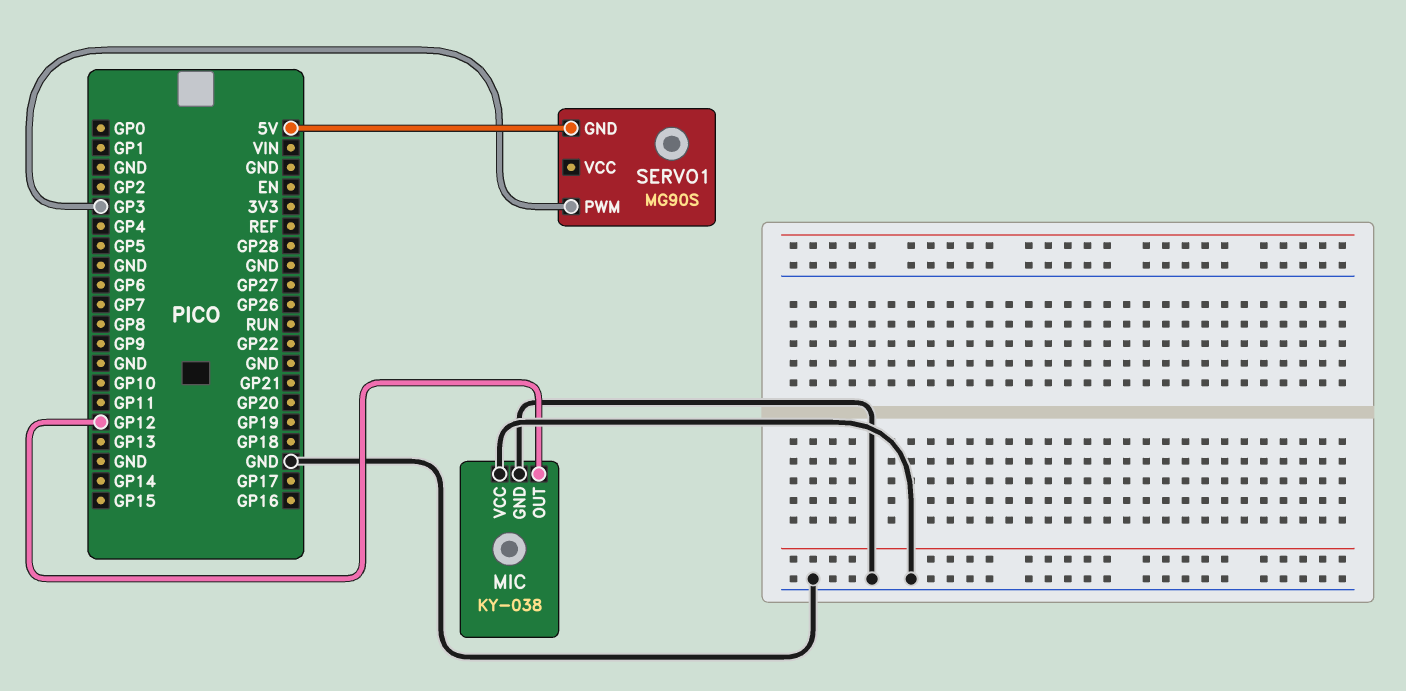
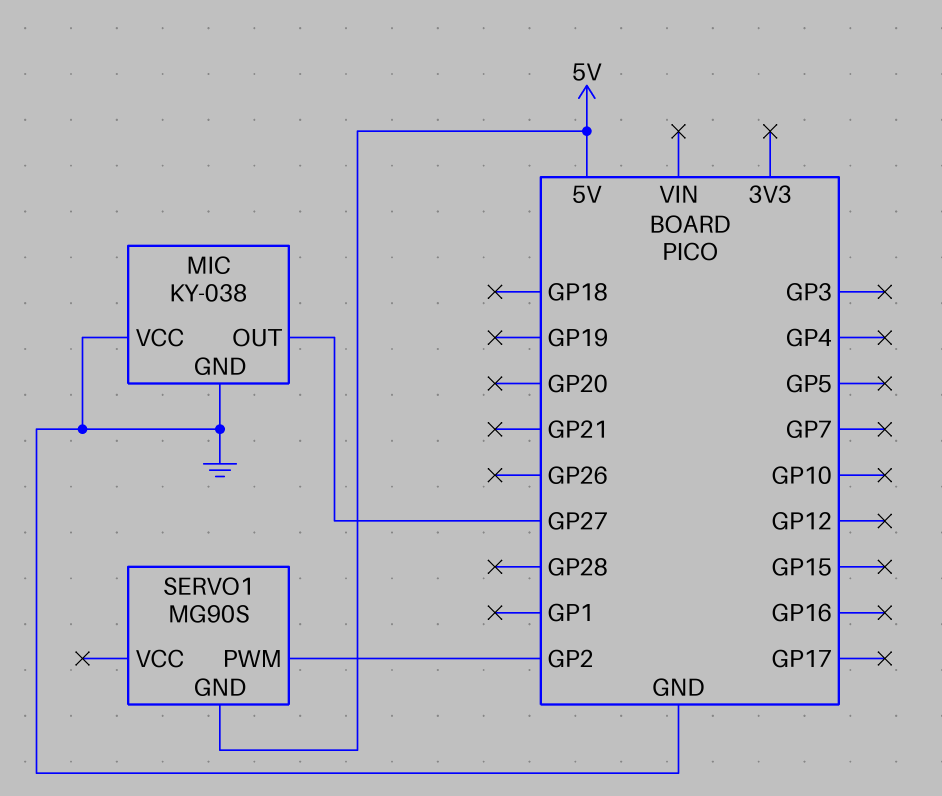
MIC pin OUT: GP12 -> GP27
SERVO1 pin PWM: GP3 -> GP2

